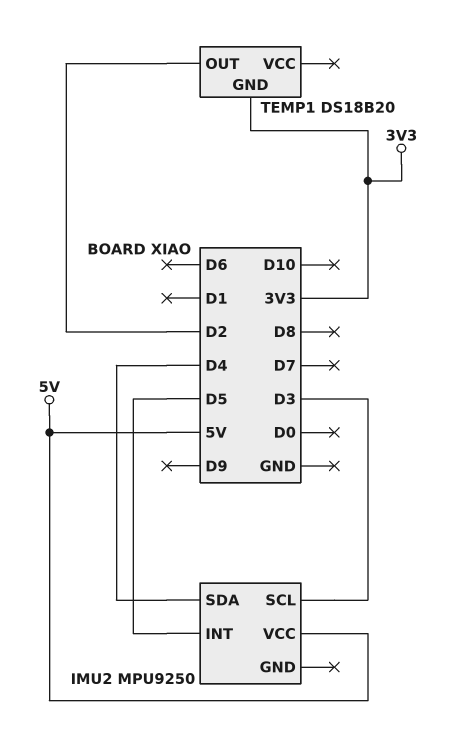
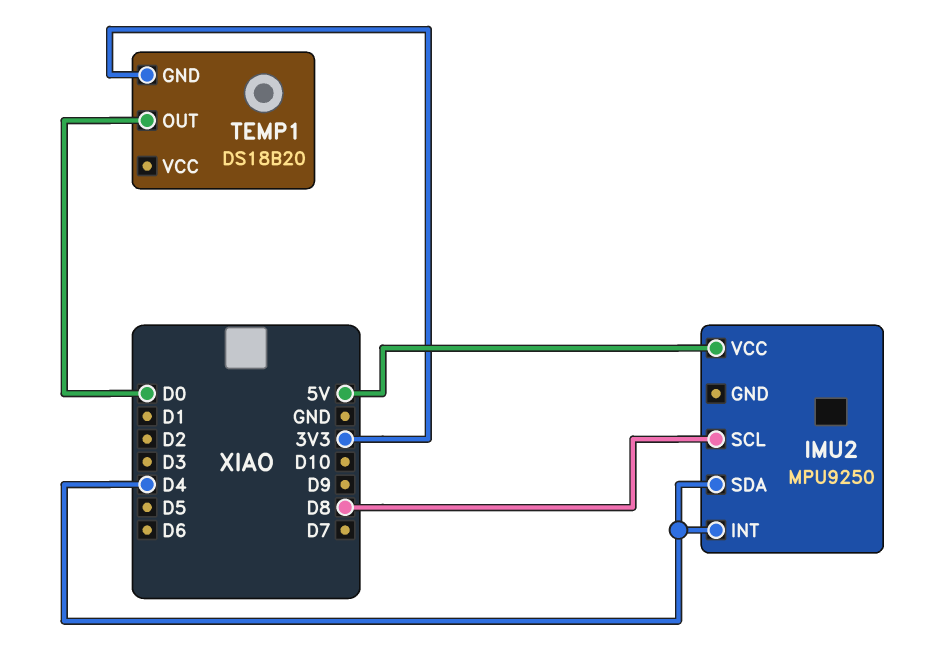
IMU2 pin INT: D5 -> D4
IMU2 pin SCL: D3 -> D8
TEMP1 pin OUT: D2 -> D0

